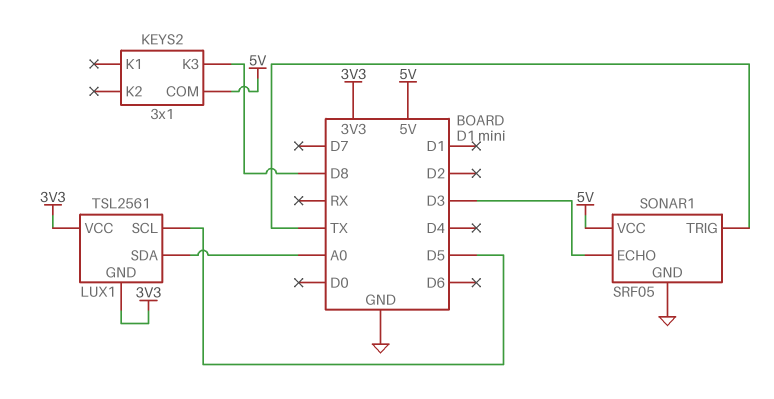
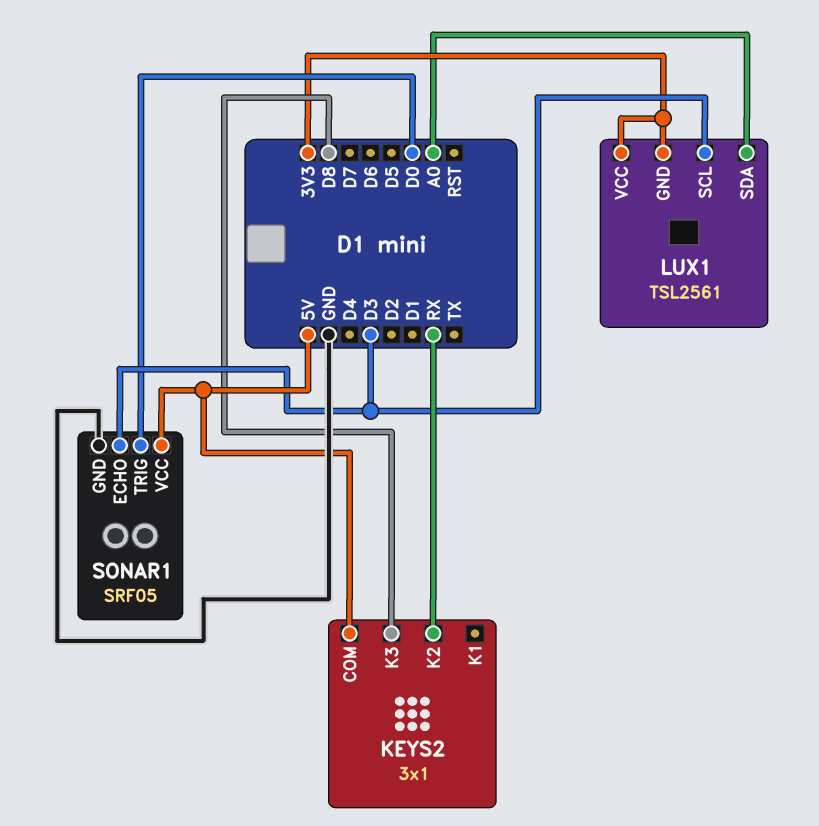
KEYS2 pin K2: none -> RX
LUX1 pin SCL: D5 -> D3
SONAR1 pin TRIG: TX -> D0

